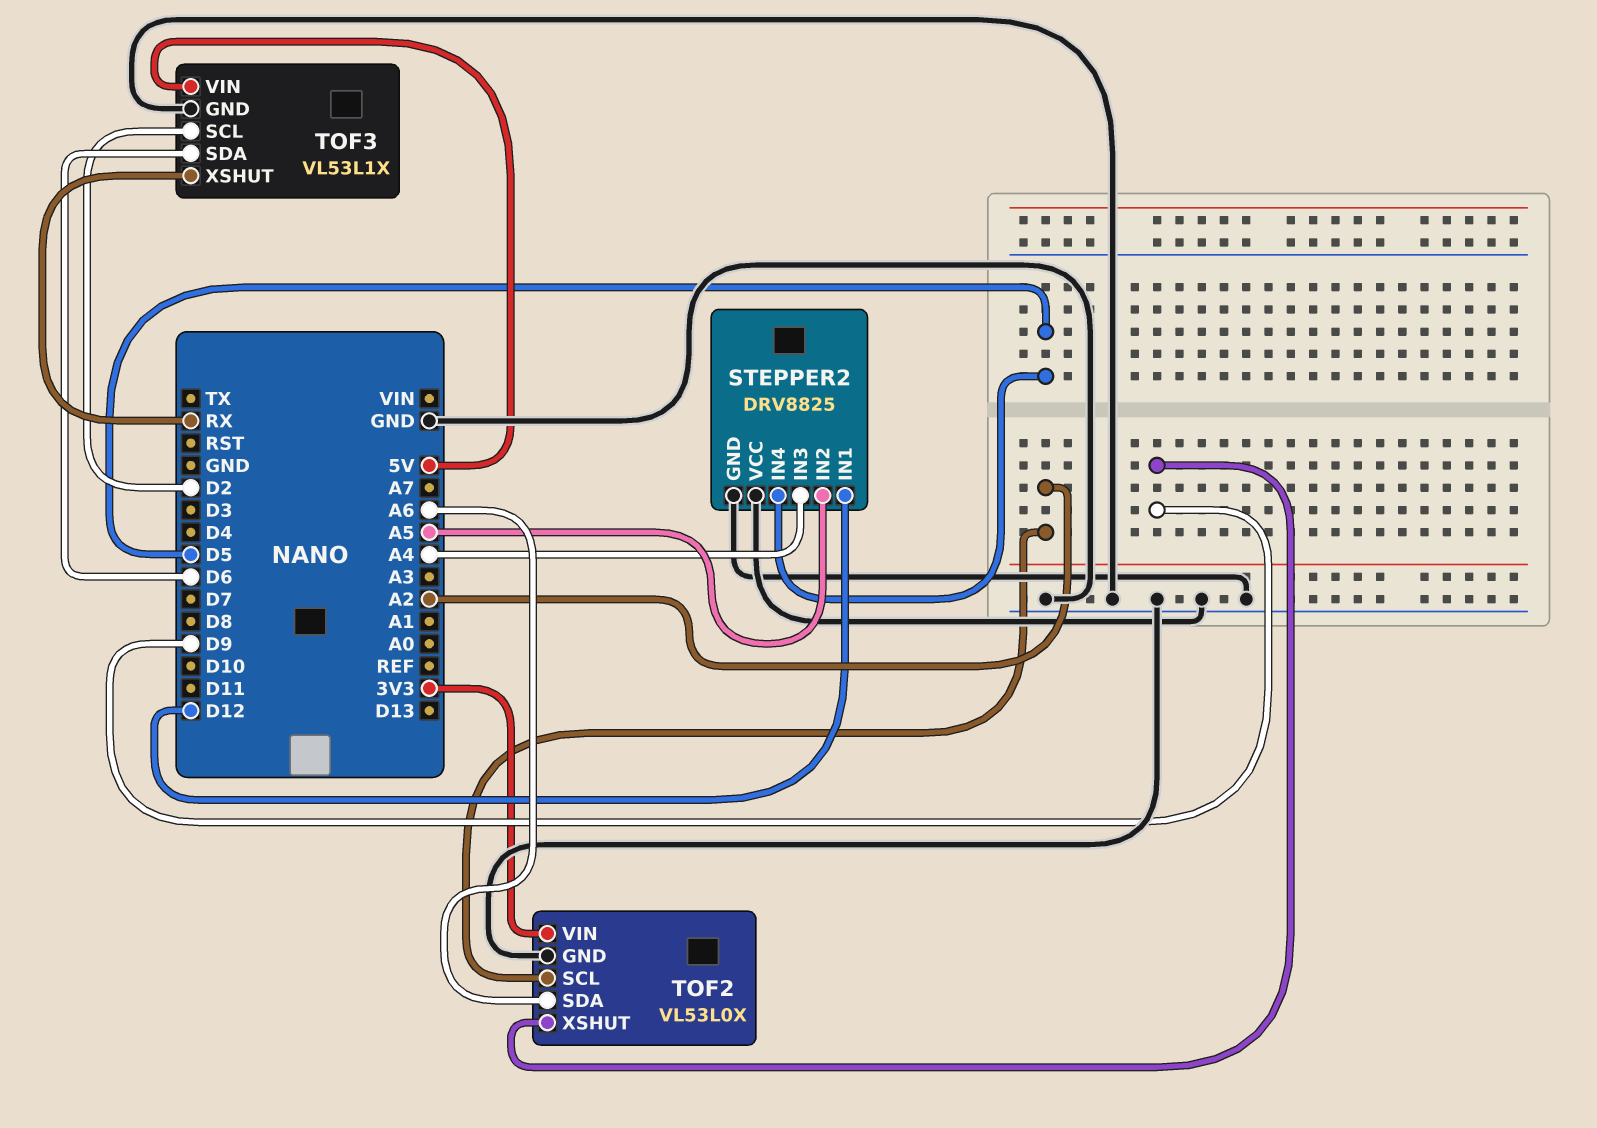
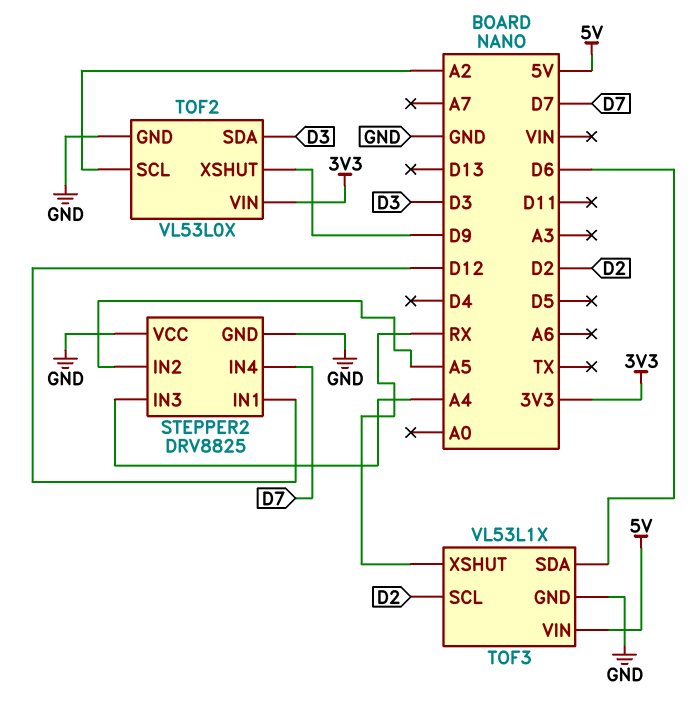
STEPPER2 pin IN4: D5 -> D7
TOF2 pin SDA: A6 -> D3

